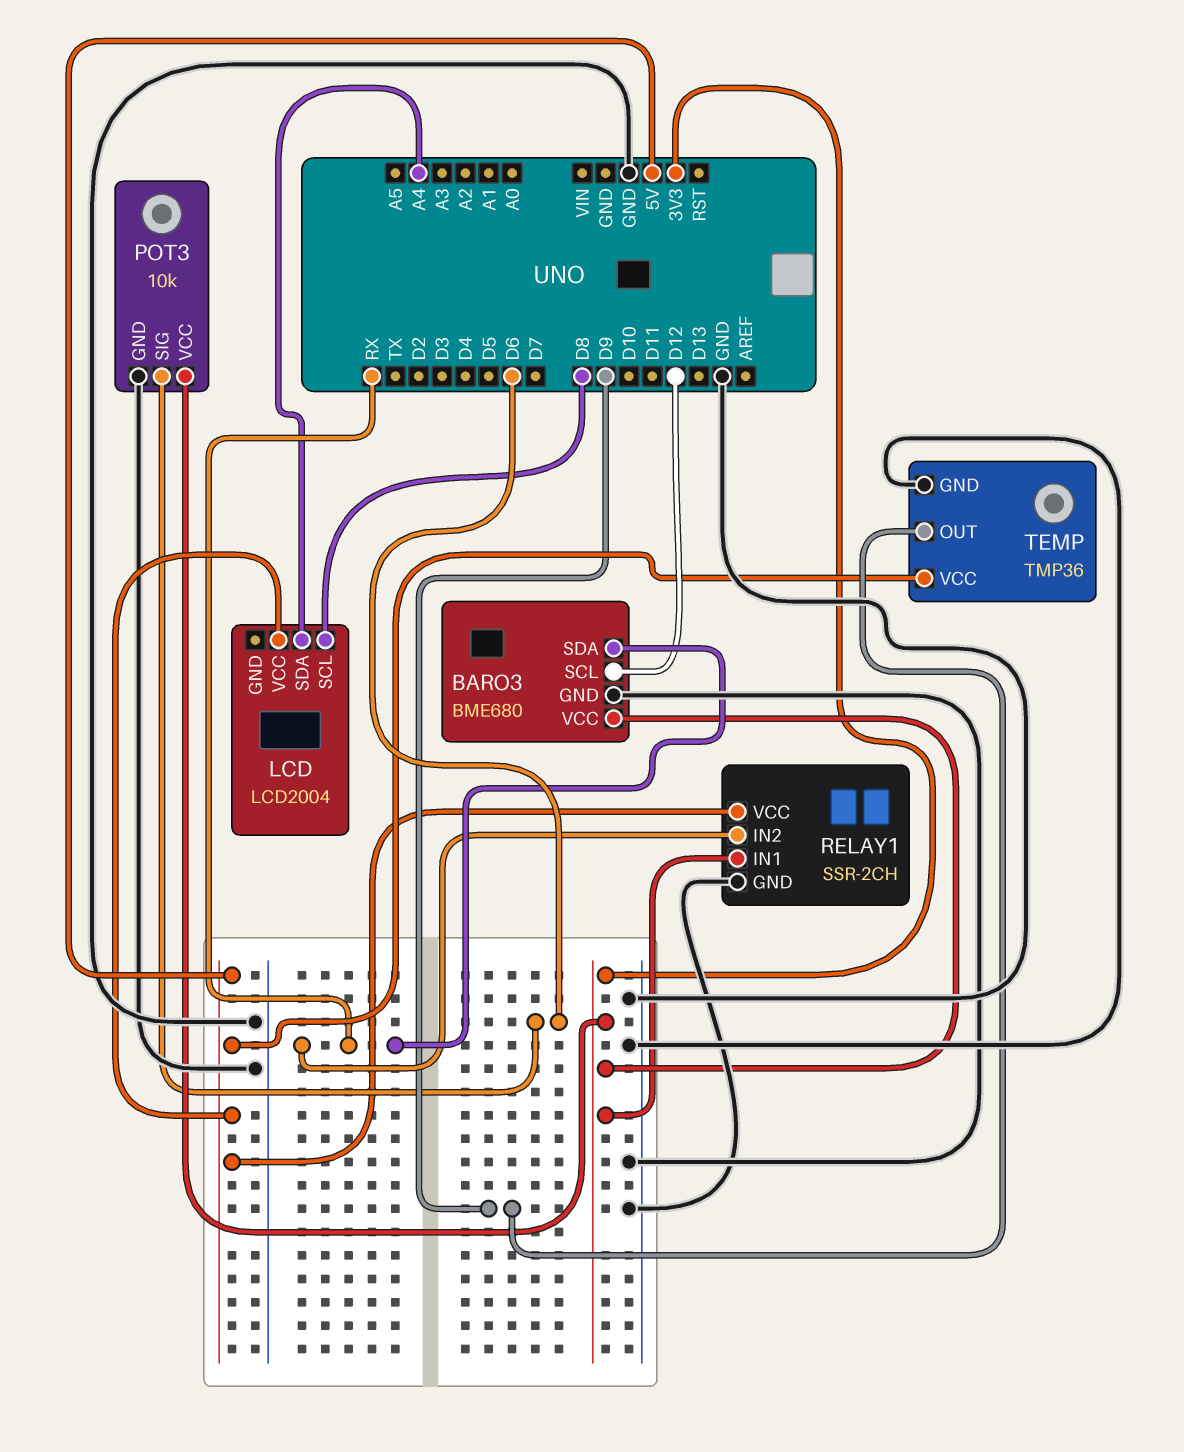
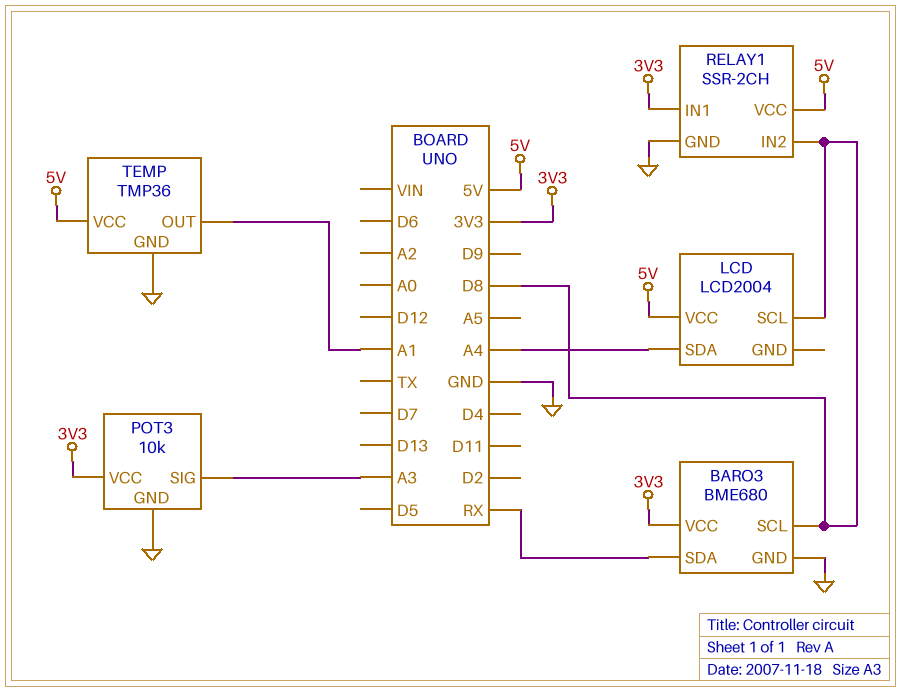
BARO3 pin SCL: D12 -> D8
POT3 pin SIG: D6 -> A3
RELAY1 pin IN2: RX -> D8
TEMP pin OUT: D9 -> A1

